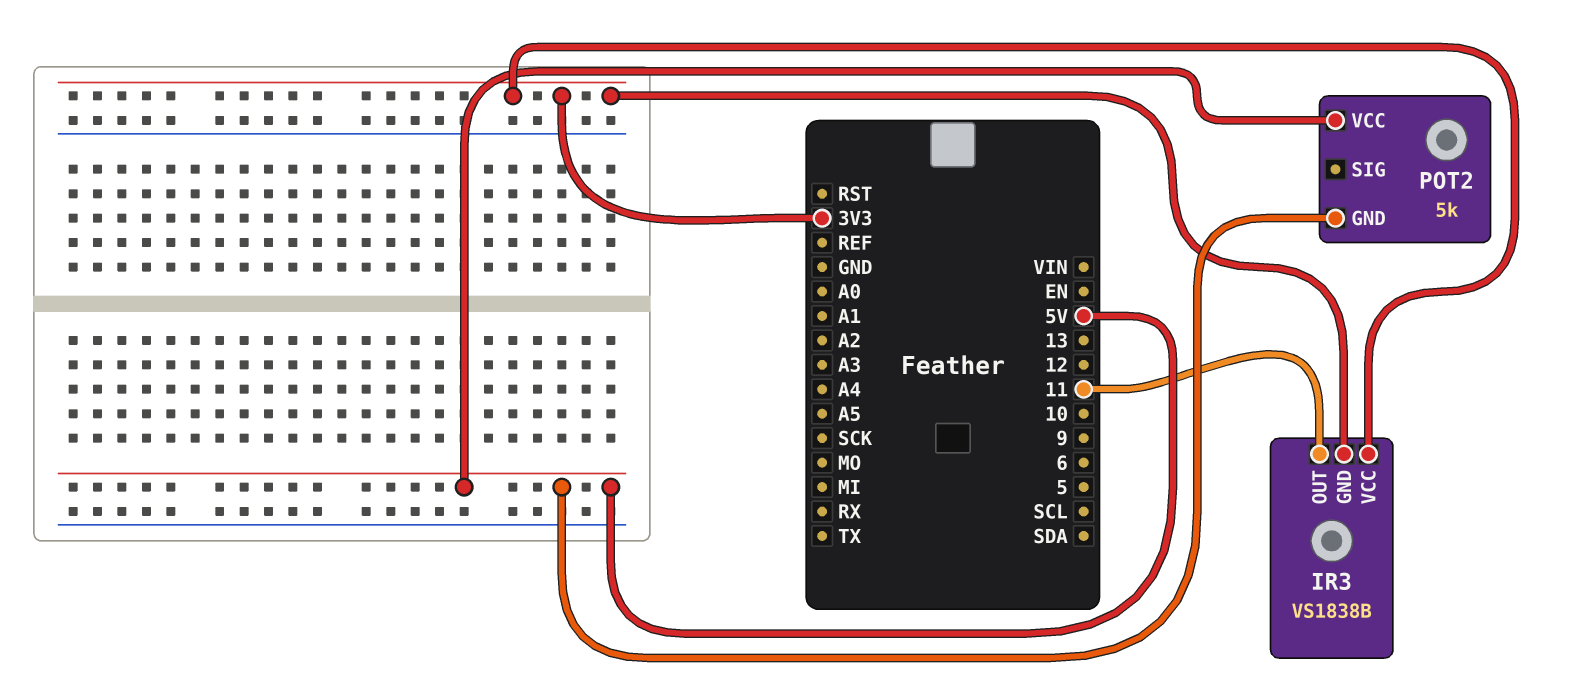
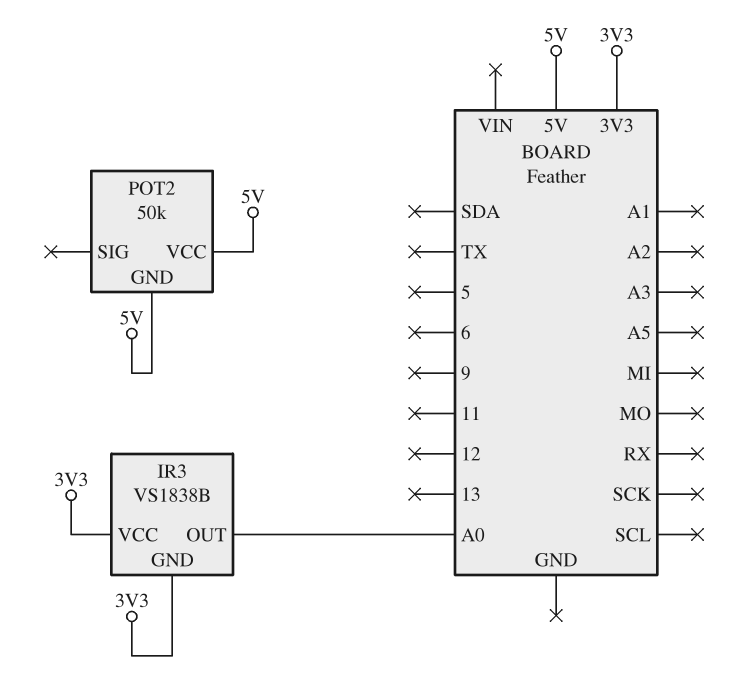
IR3 pin OUT: 11 -> A0
POT2: 5k -> 50k

